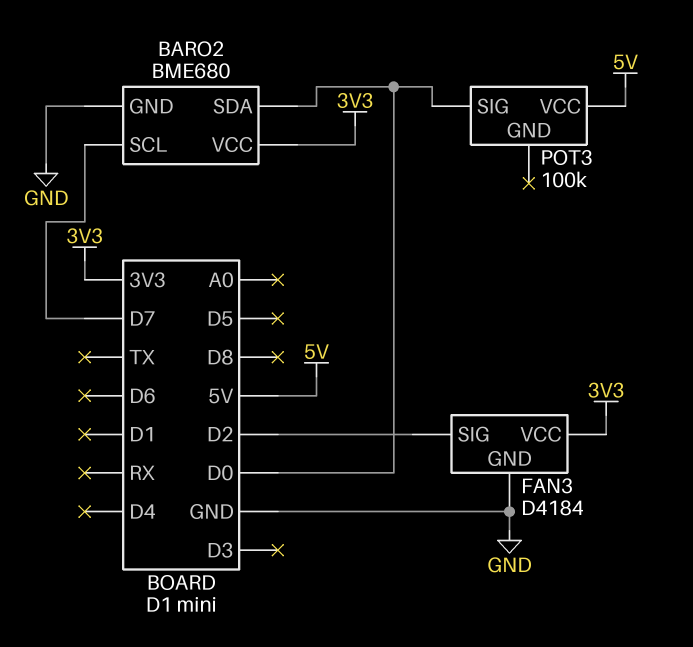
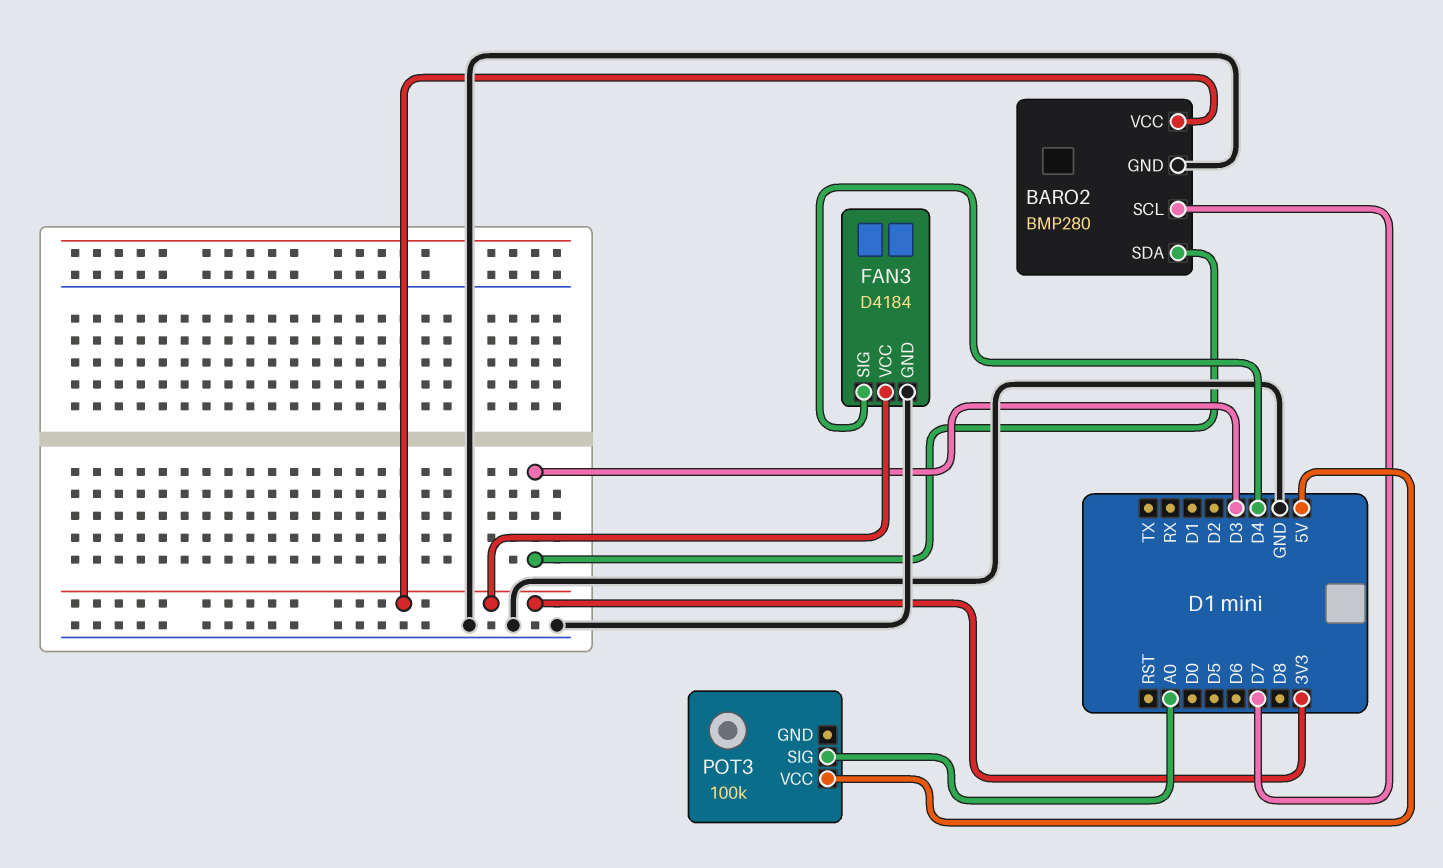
BARO2: BME680 -> BMP280
BARO2 pin SDA: D0 -> D3
FAN3 pin SIG: D2 -> D4
POT3 pin SIG: D0 -> A0

